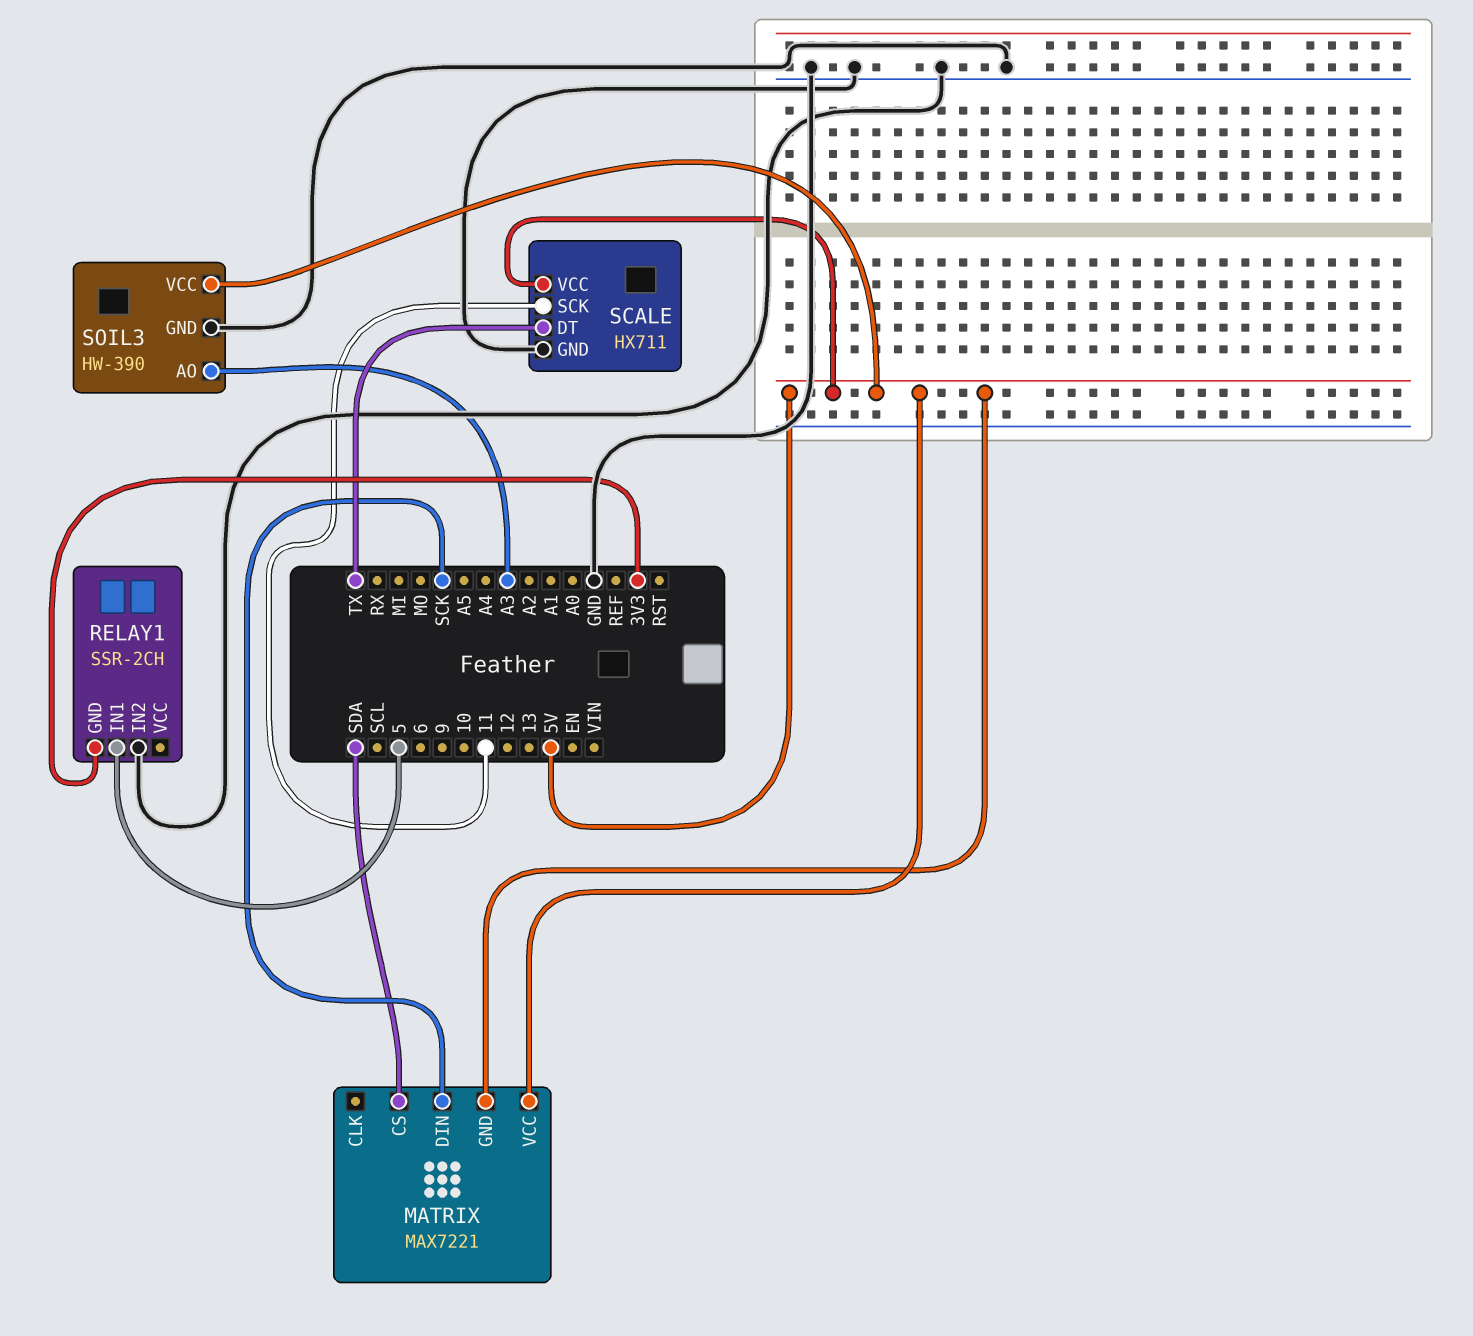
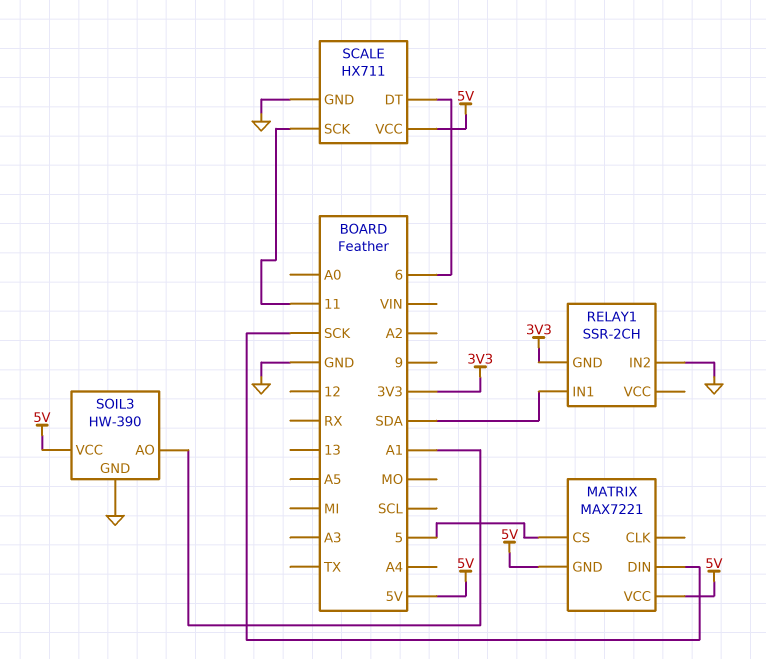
MATRIX pin CS: SDA -> 5
RELAY1 pin IN1: 5 -> SDA
SCALE pin DT: TX -> 6
SOIL3 pin AO: A3 -> A1

